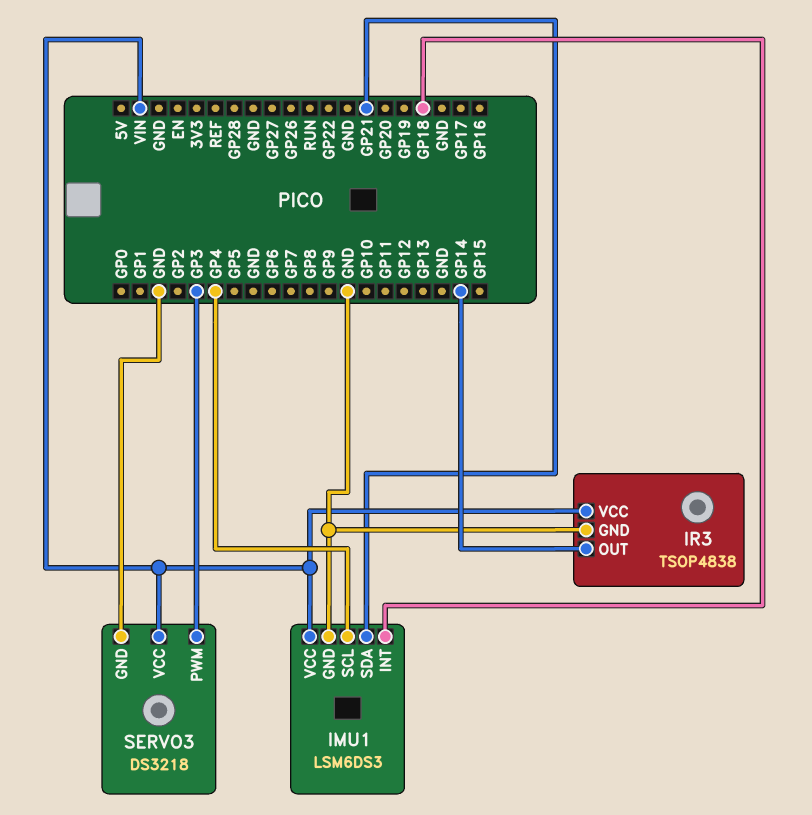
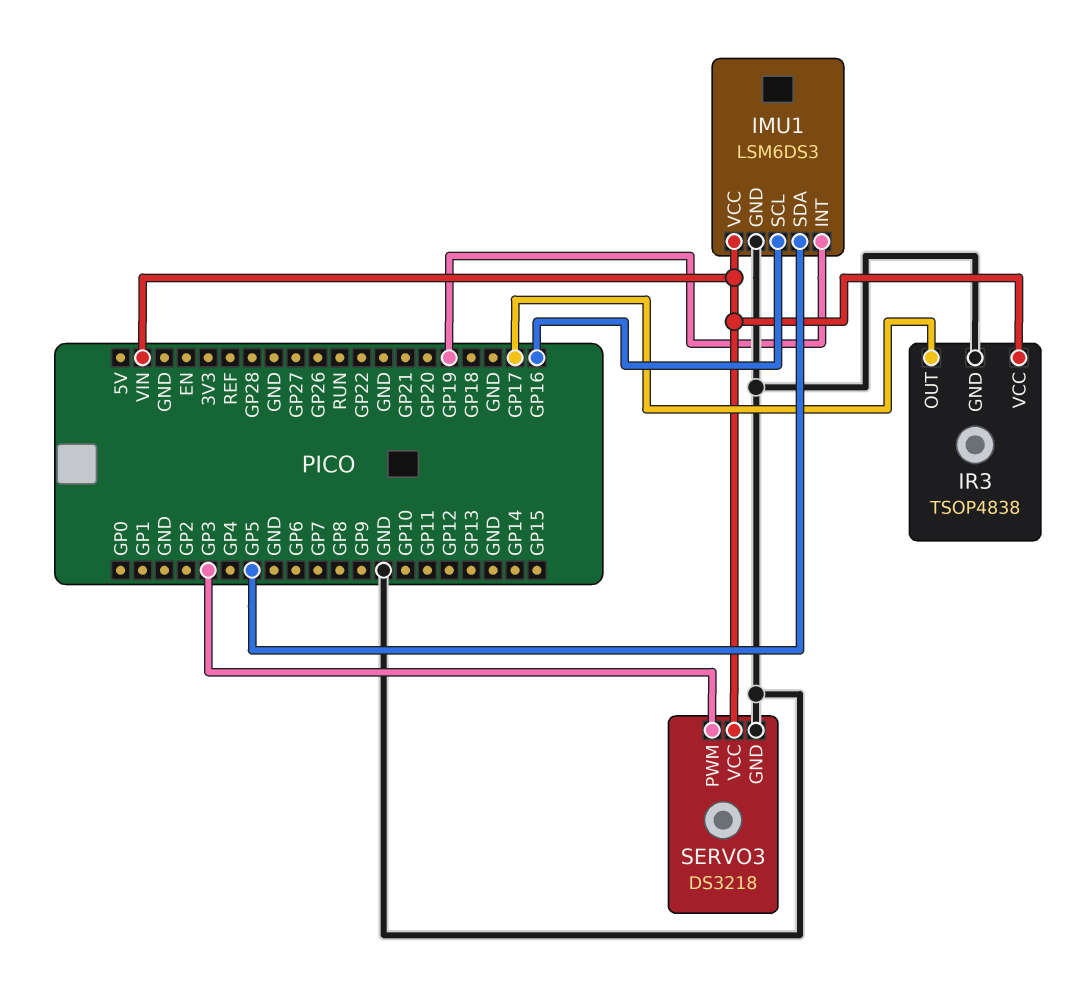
IMU1 pin INT: GP18 -> GP19
IMU1 pin SCL: GP4 -> GP16
IMU1 pin SDA: GP21 -> GP5
IR3 pin OUT: GP14 -> GP17

